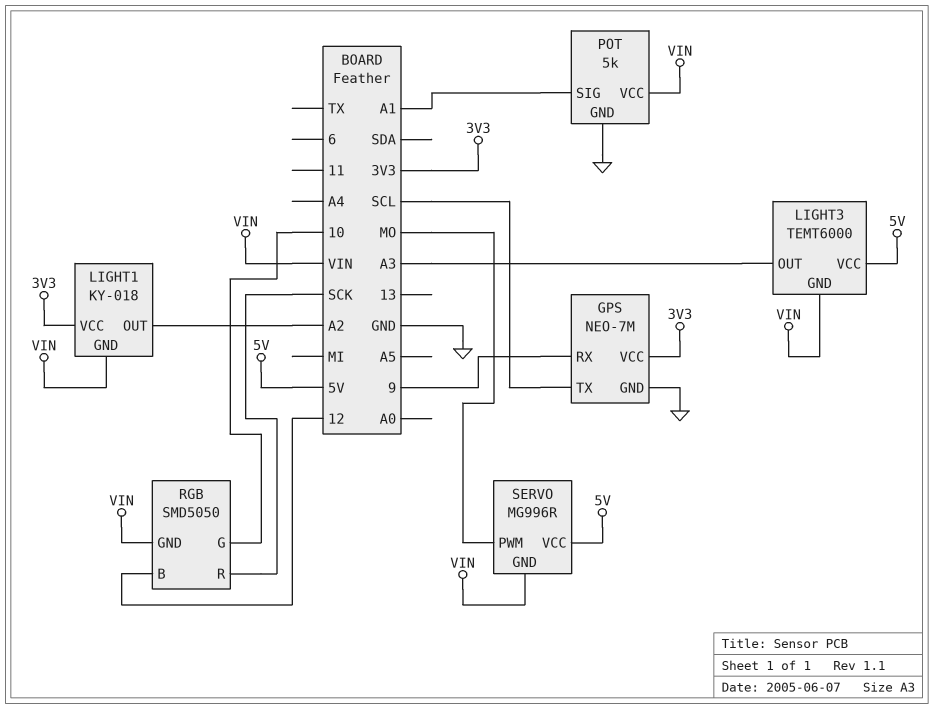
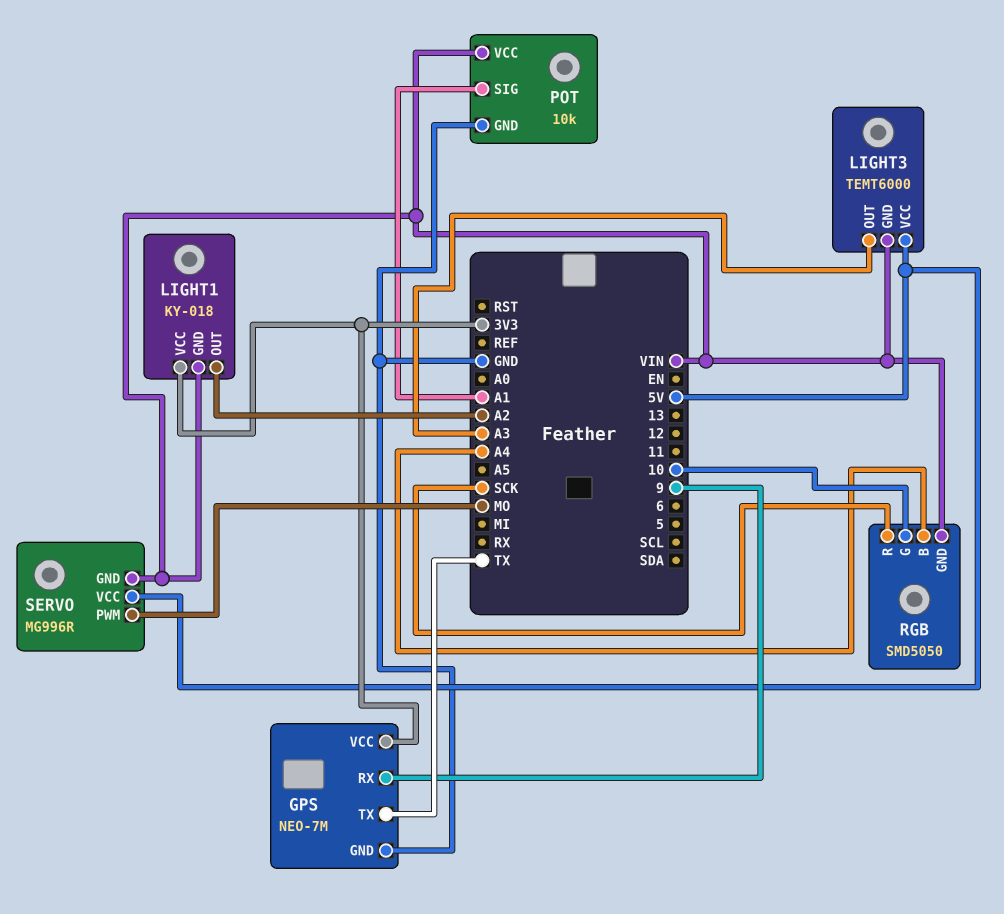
GPS pin TX: SCL -> TX
POT: 5k -> 10k
RGB pin B: 12 -> A4

